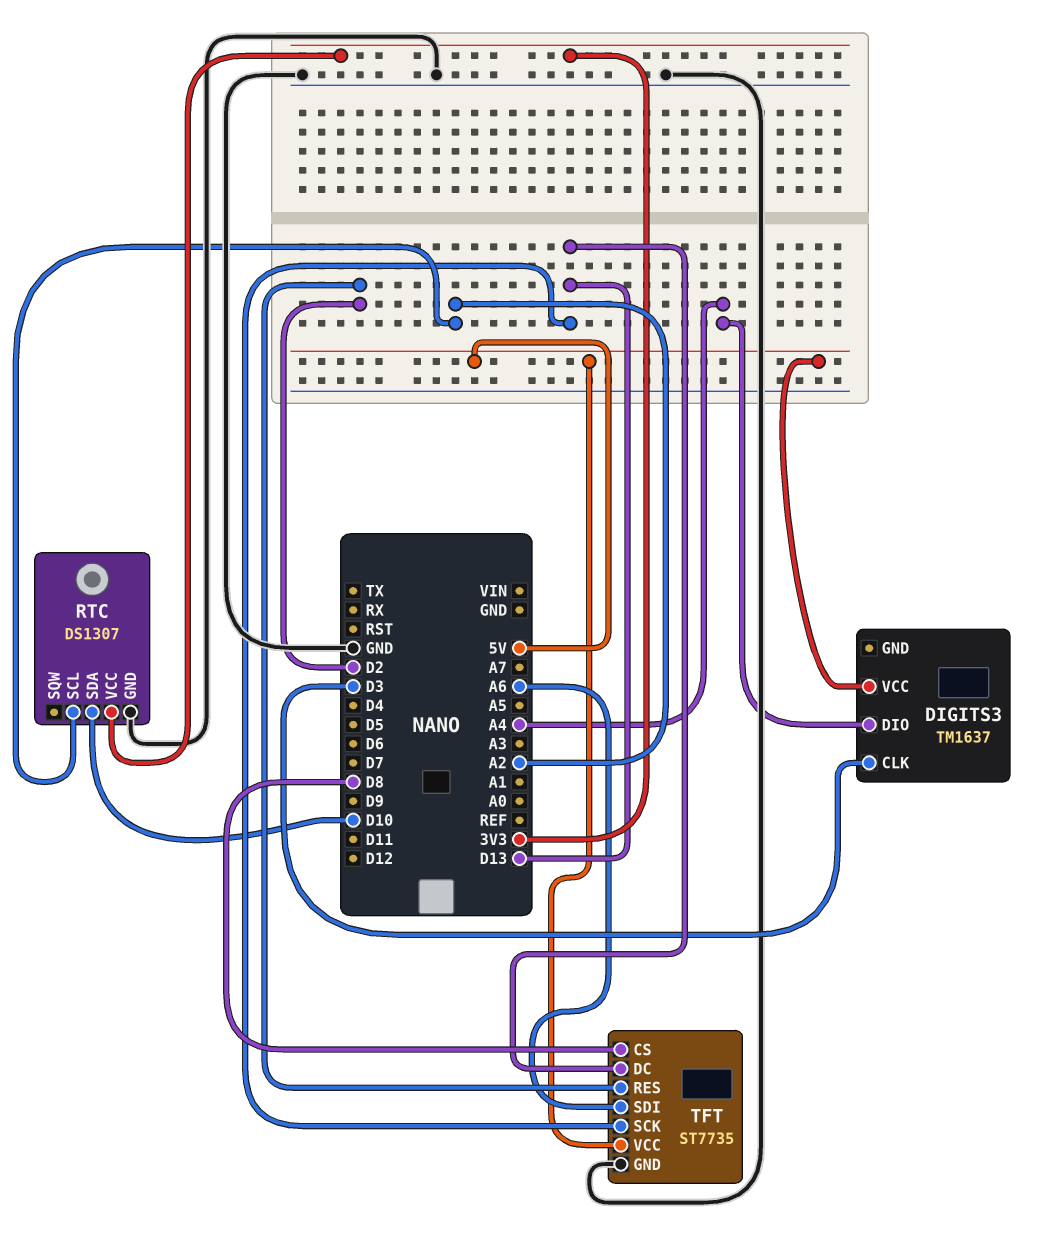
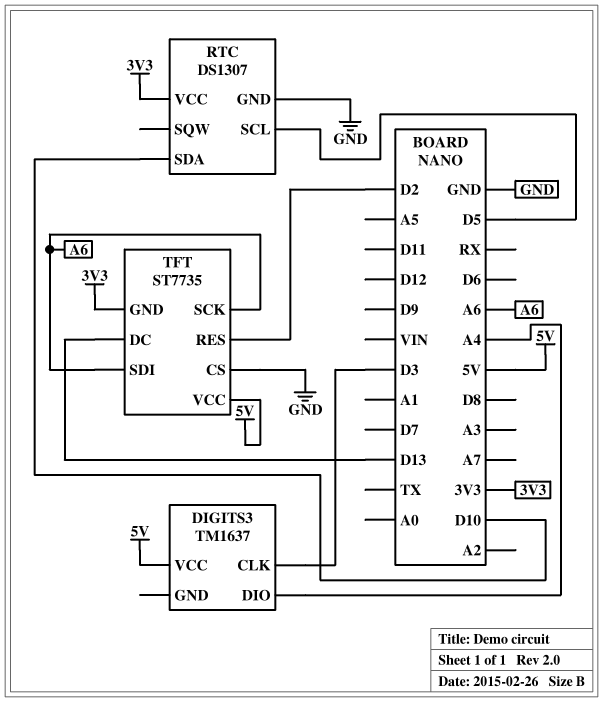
RTC pin SCL: A2 -> D5
TFT pin CS: D8 -> GND
TFT pin GND: GND -> 3V3
TFT pin SCK: D13 -> A6

